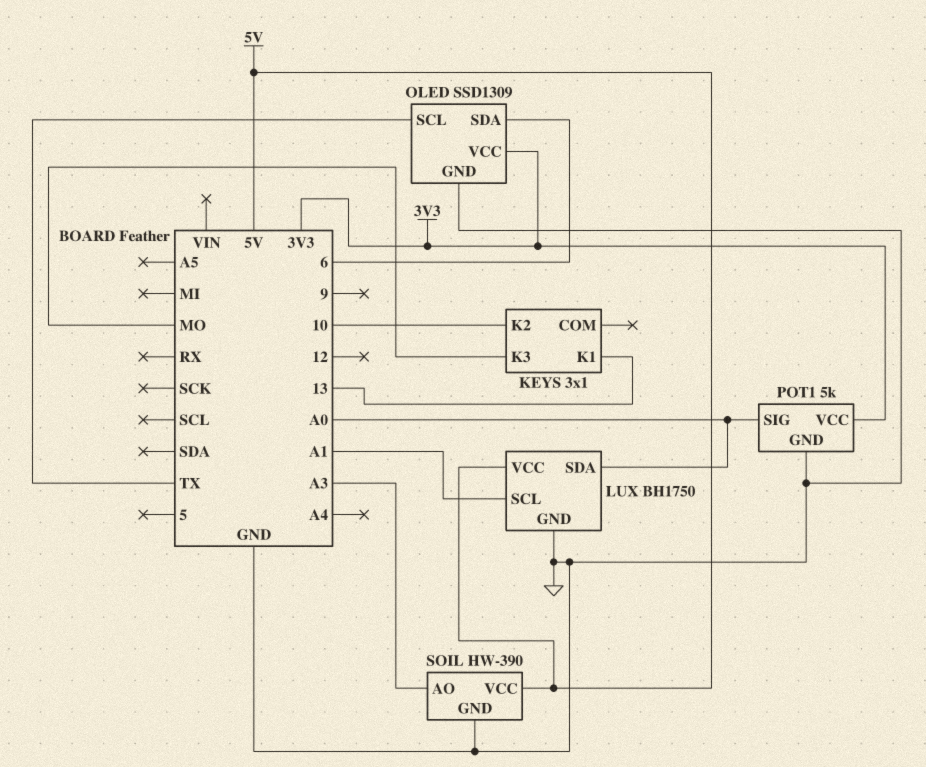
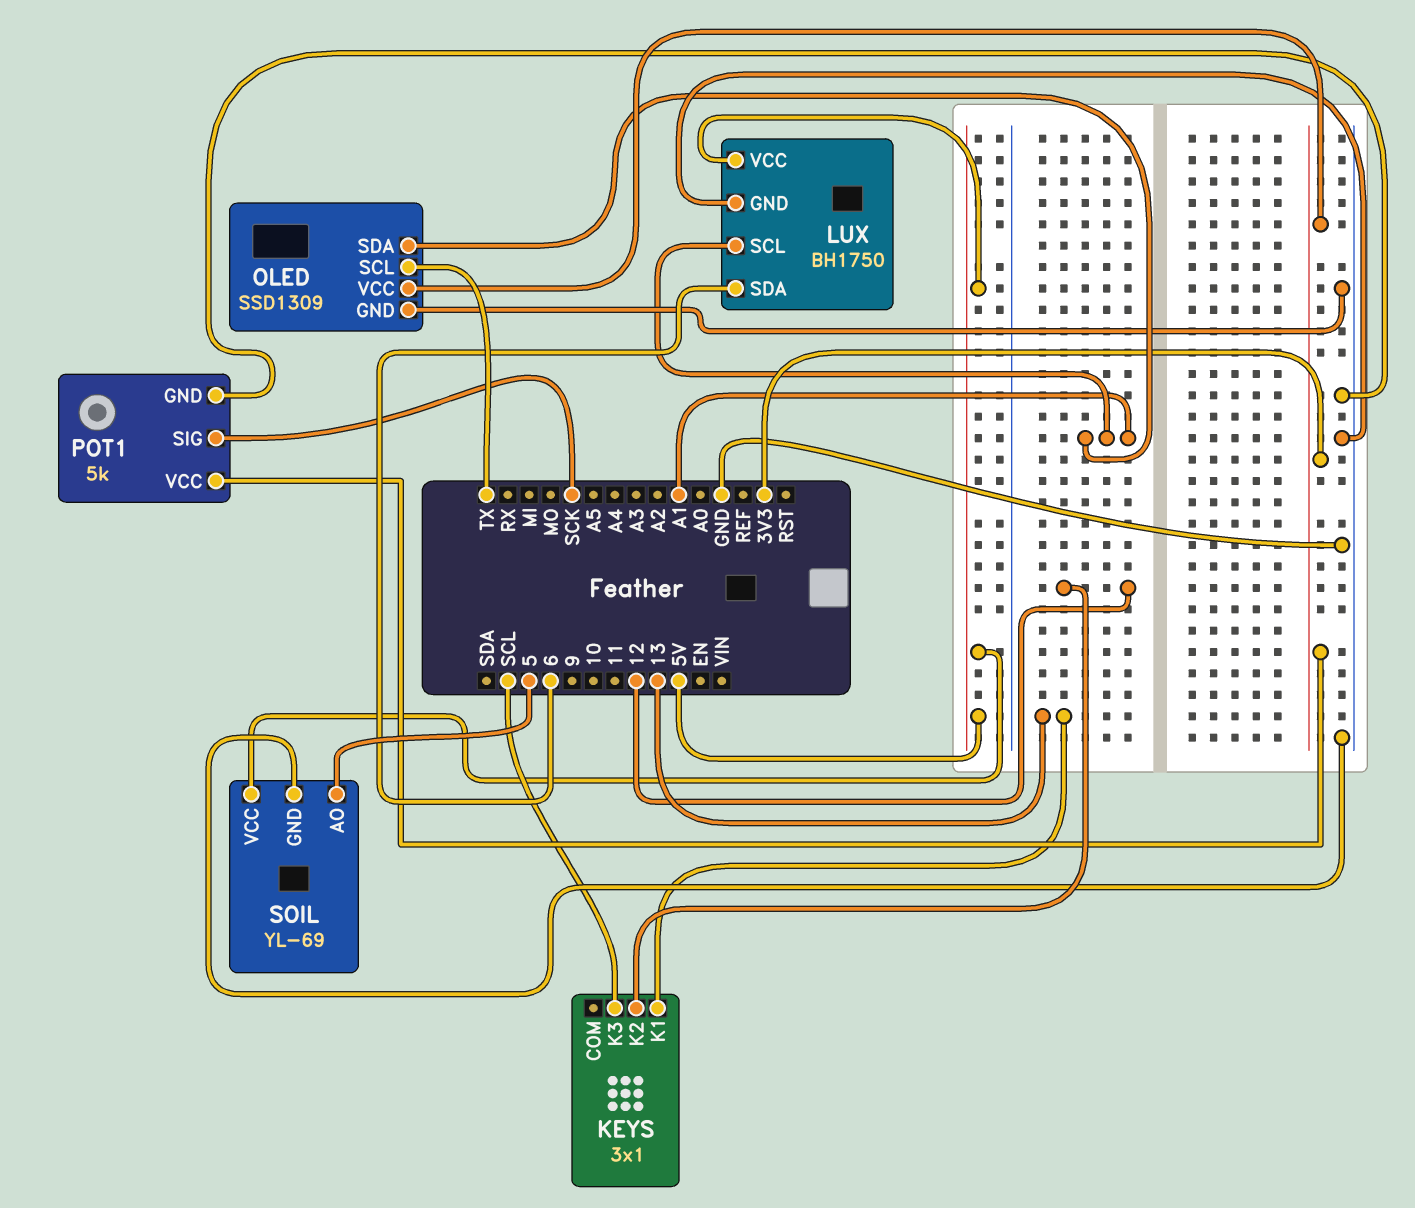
KEYS pin K2: 10 -> 12
KEYS pin K3: MO -> SCL
LUX pin SDA: A0 -> 6
OLED pin SDA: 6 -> A1
POT1 pin SIG: A0 -> SCK
SOIL: HW-390 -> YL-69
SOIL pin AO: A3 -> 5

